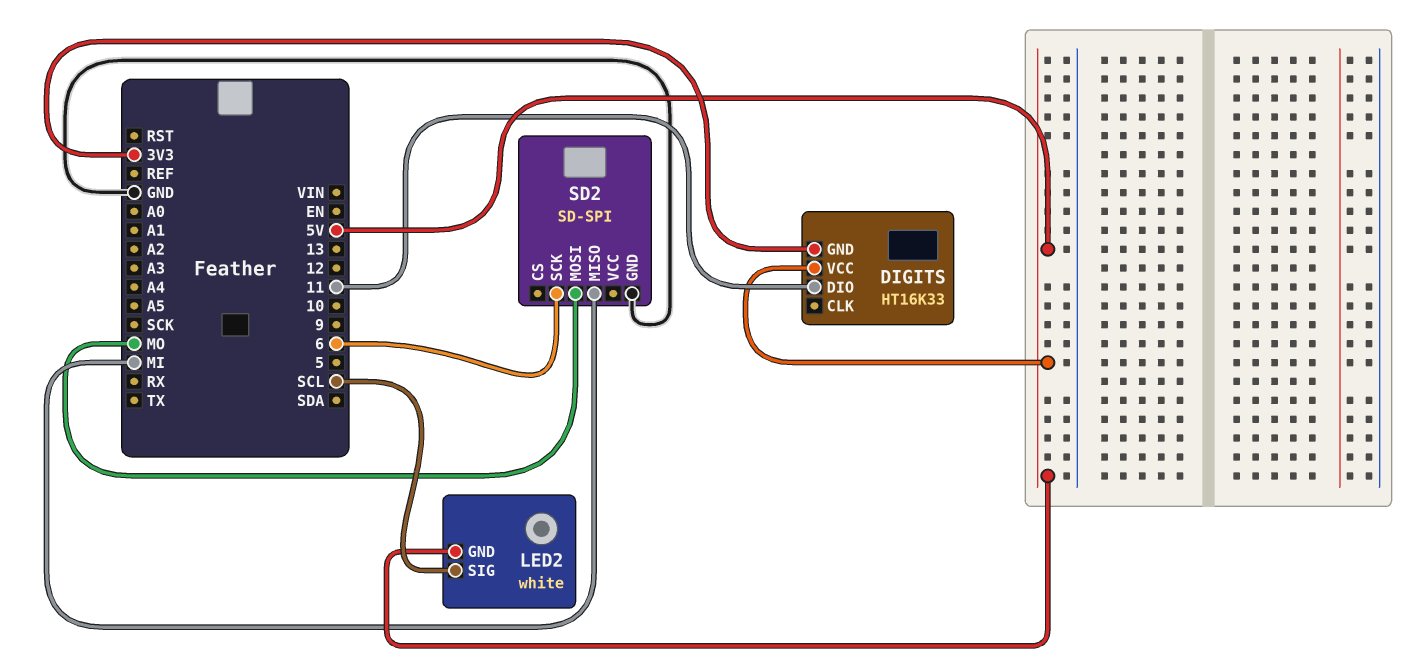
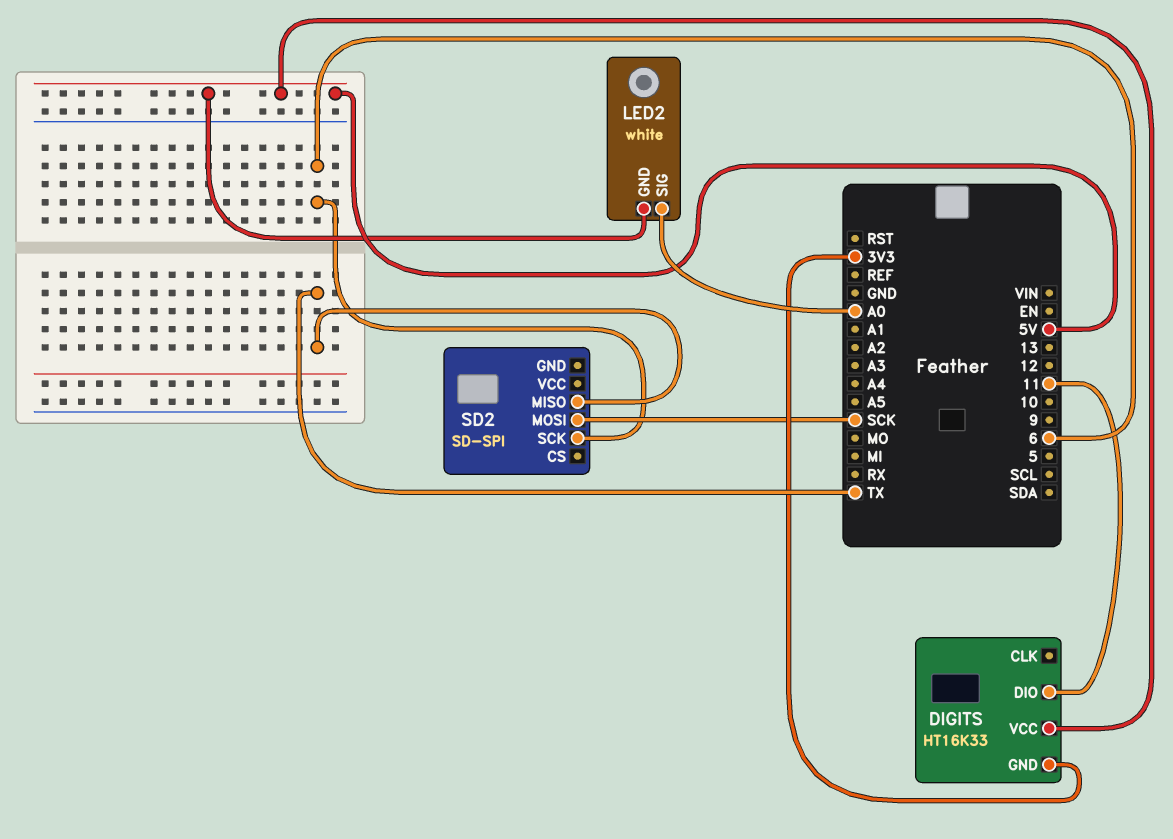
LED2 pin SIG: SCL -> A0
SD2 pin GND: GND -> none
SD2 pin MISO: MI -> TX
SD2 pin MOSI: MO -> SCK

